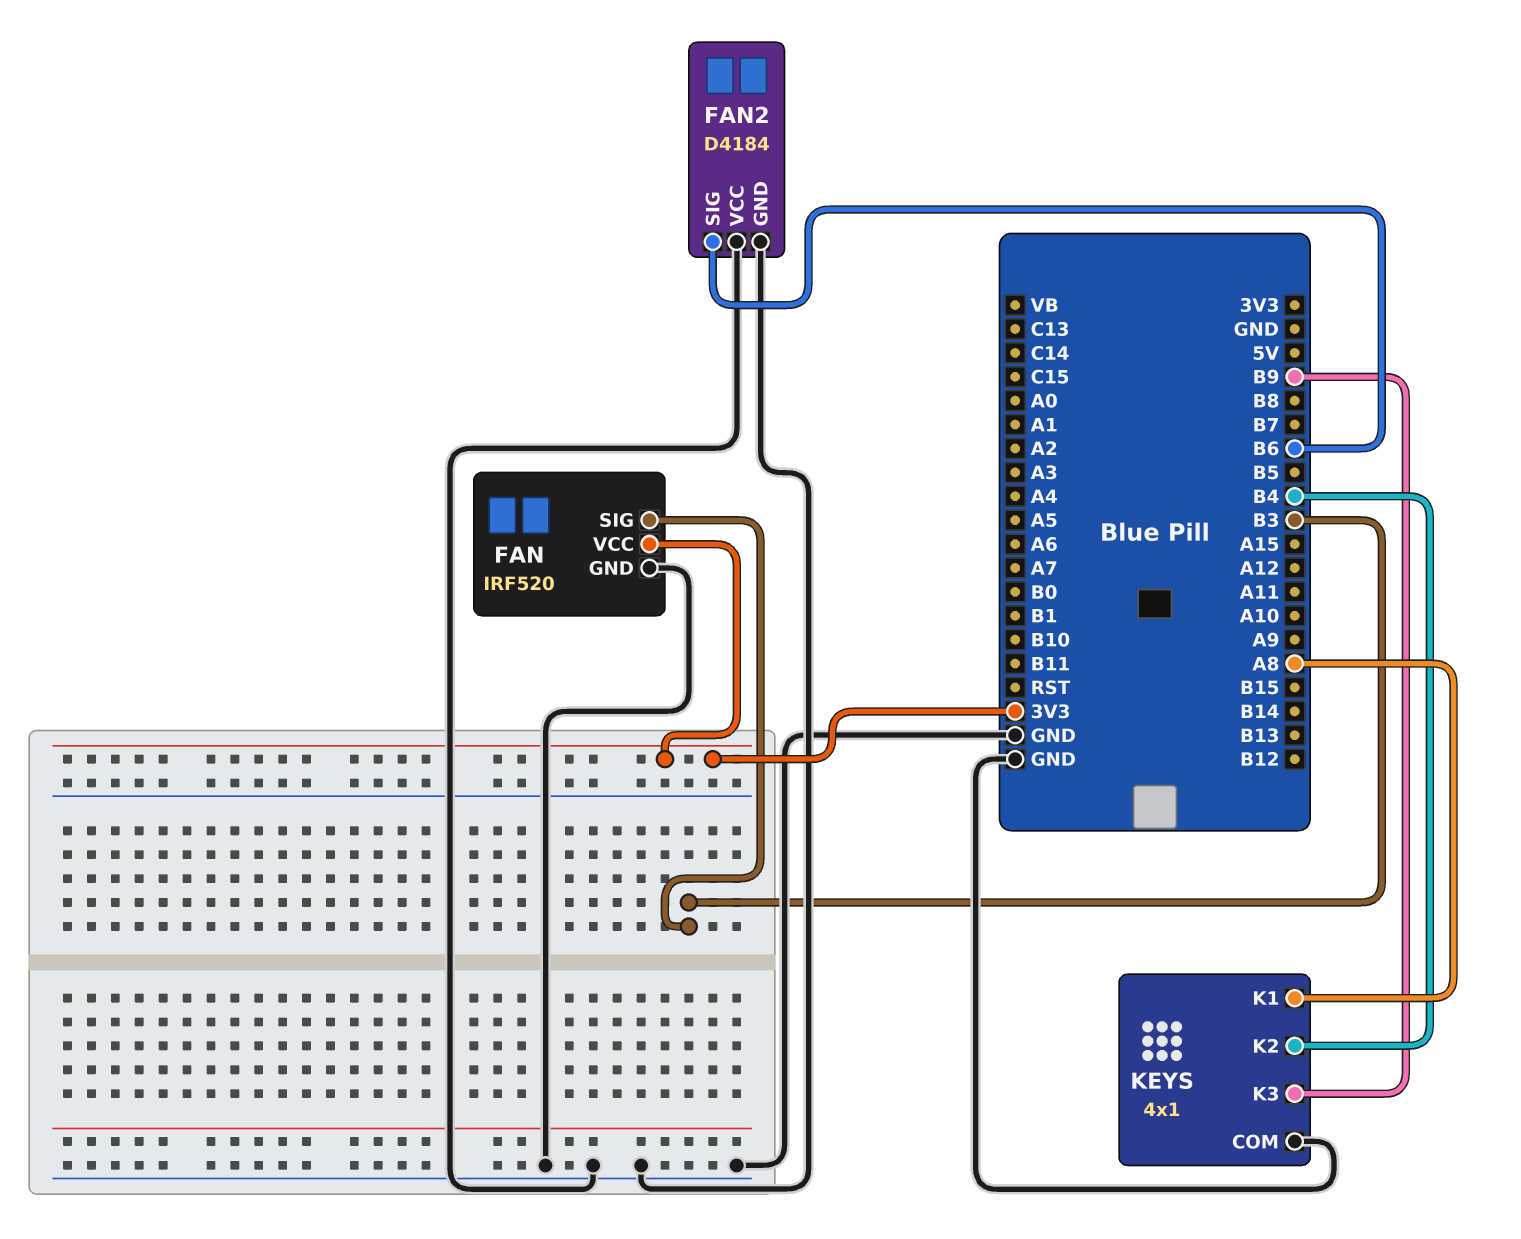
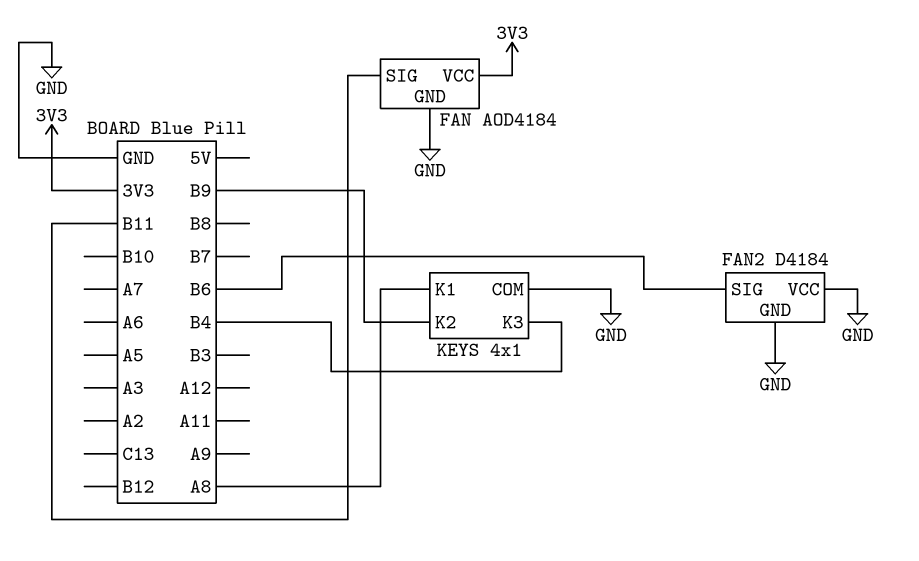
FAN: IRF520 -> AOD4184
FAN pin SIG: B3 -> B11
KEYS pin K2: B4 -> B9
KEYS pin K3: B9 -> B4

